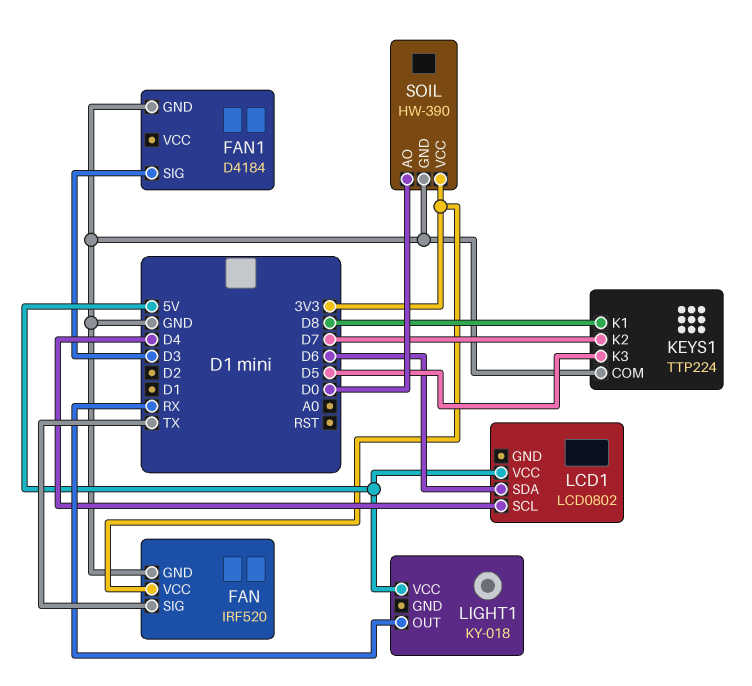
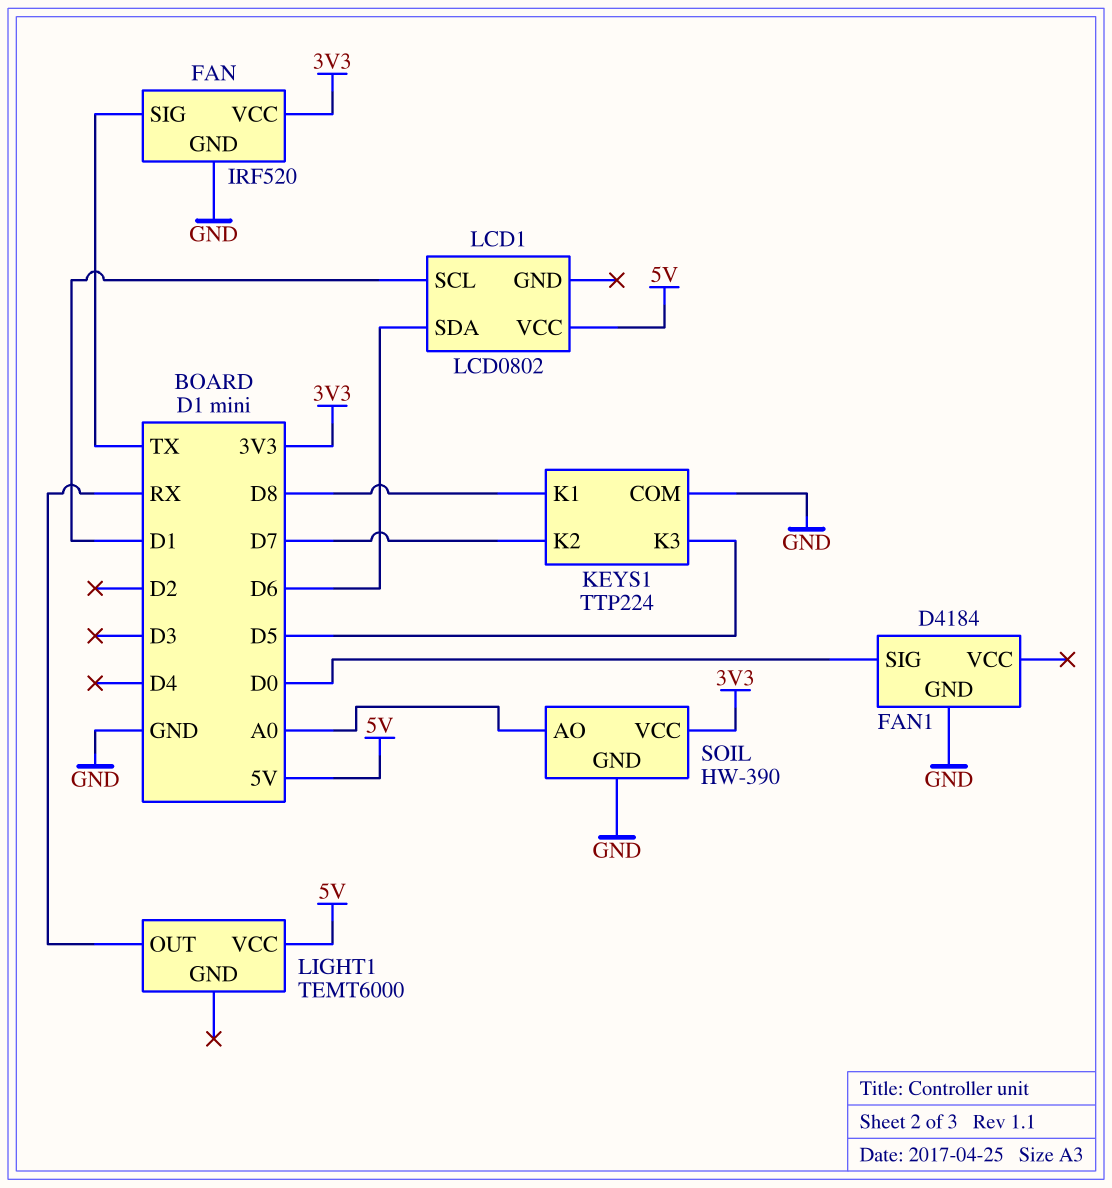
FAN1 pin SIG: D3 -> D0
LCD1 pin SCL: D4 -> D1
LIGHT1: KY-018 -> TEMT6000
SOIL pin AO: D0 -> A0

